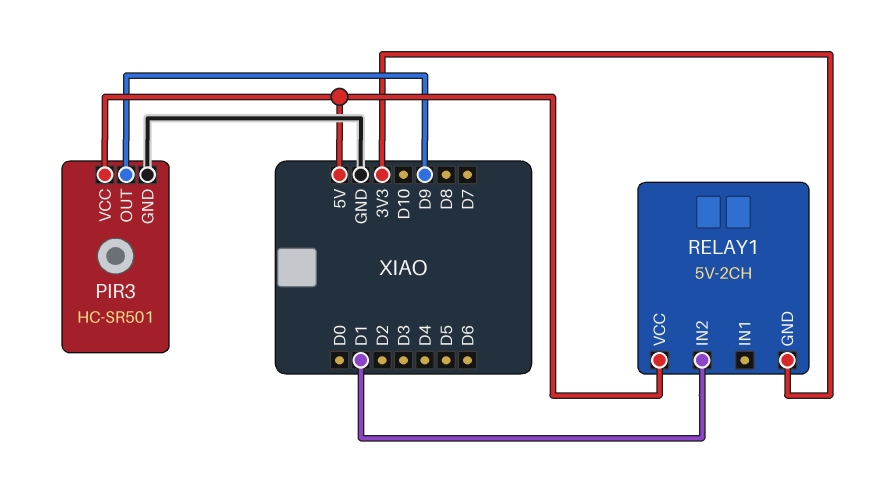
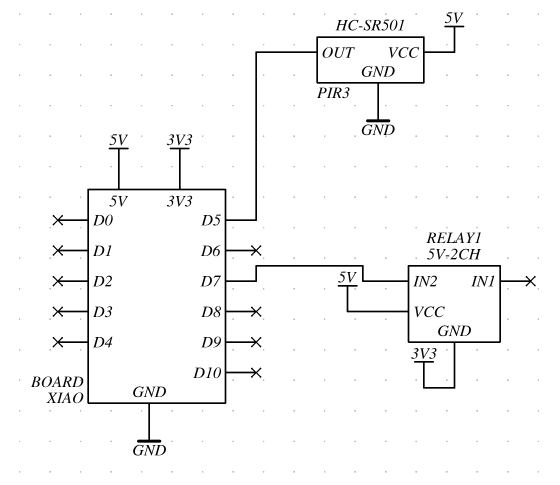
PIR3 pin OUT: D9 -> D5
RELAY1 pin IN2: D1 -> D7

